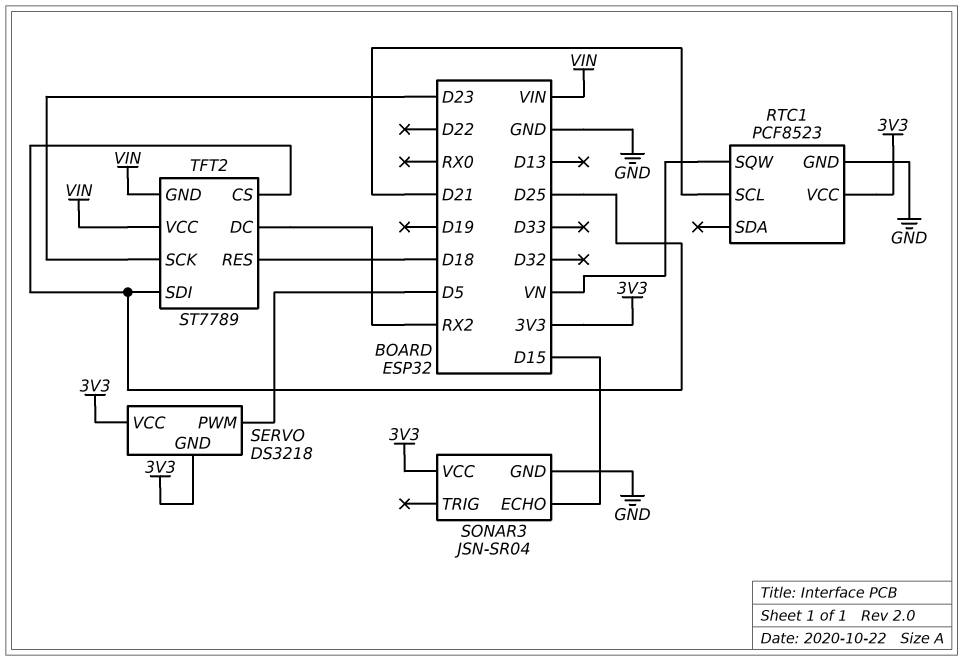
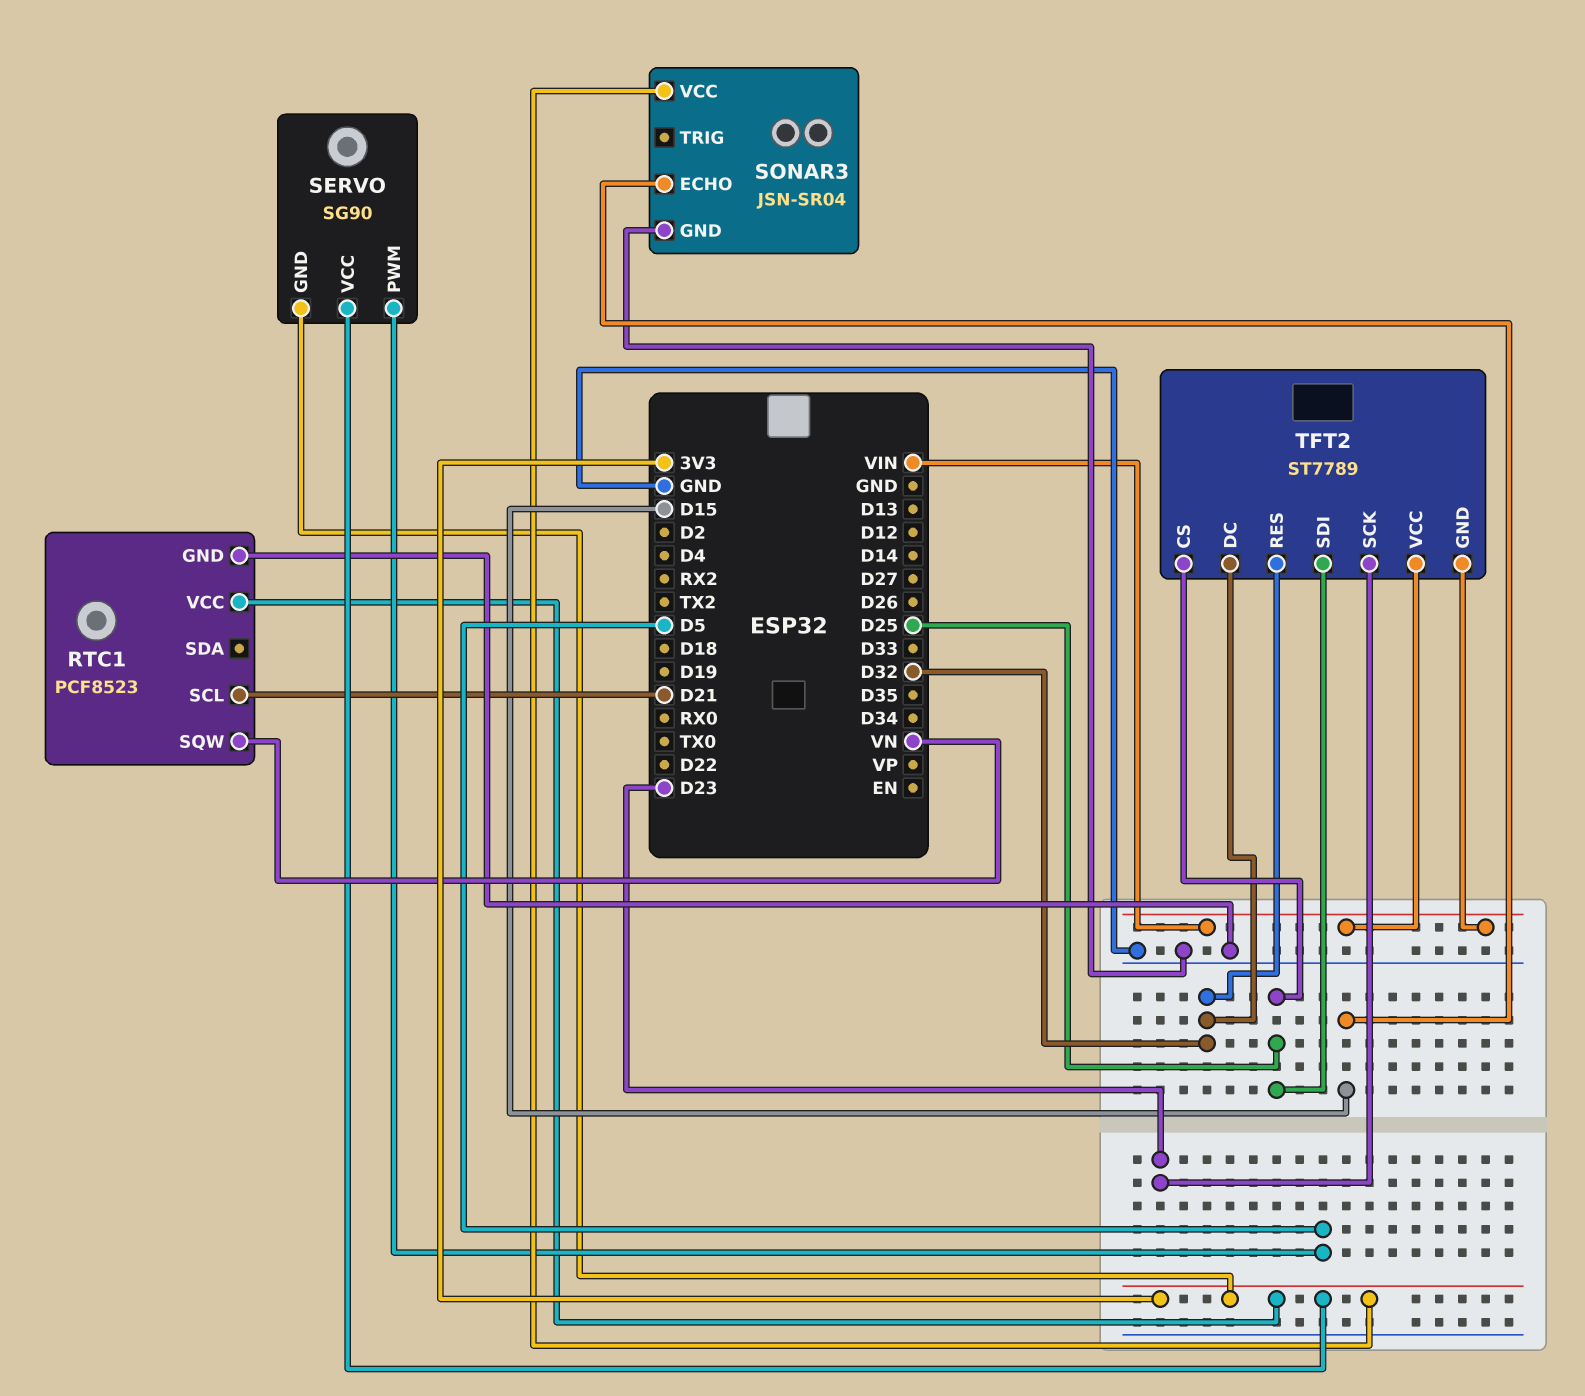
SERVO: DS3218 -> SG90
TFT2 pin DC: RX2 -> D32
TFT2 pin RES: D18 -> D32

